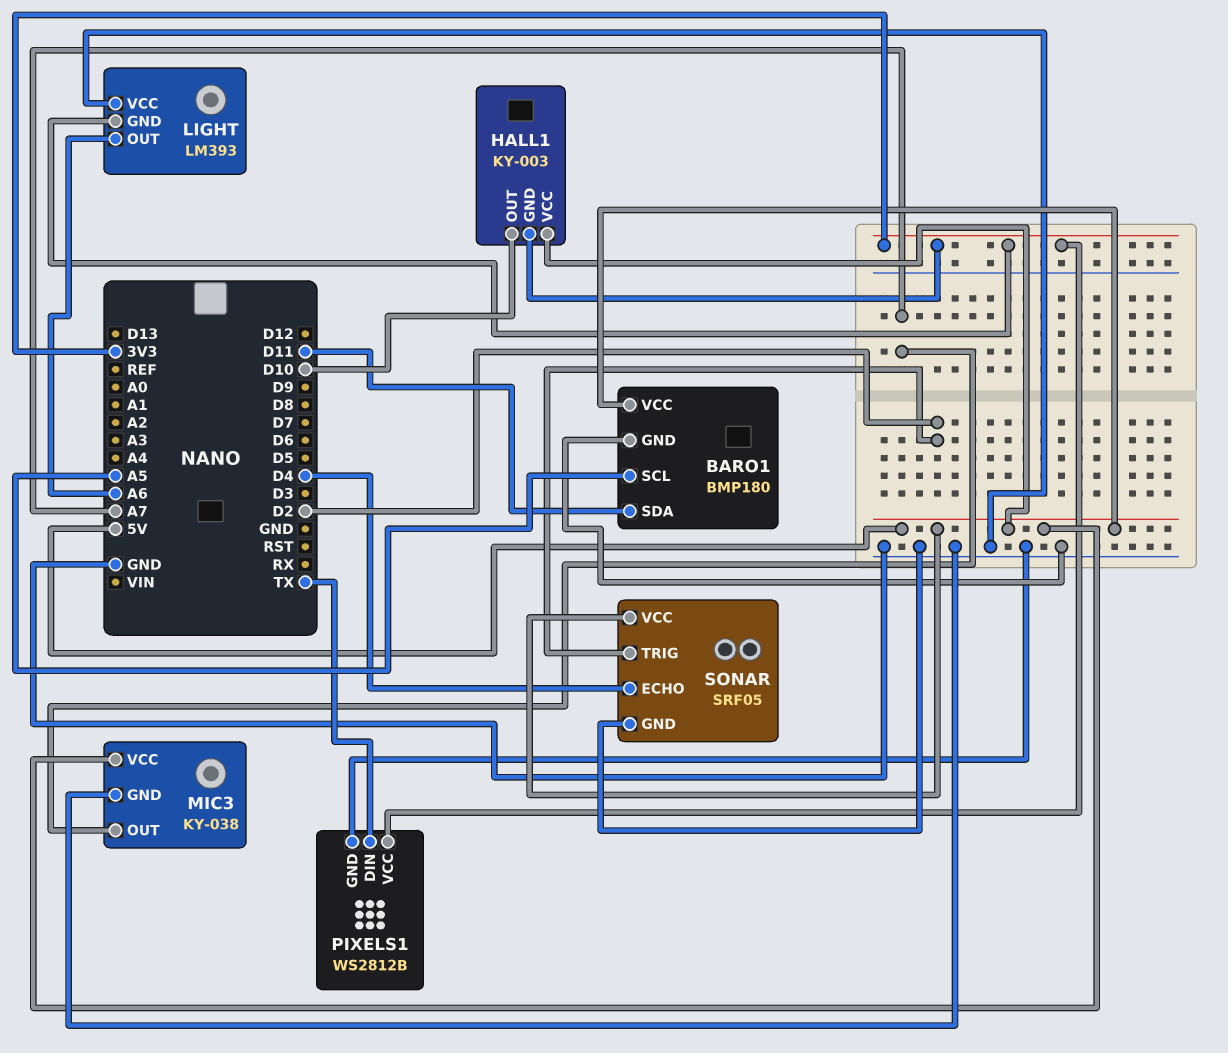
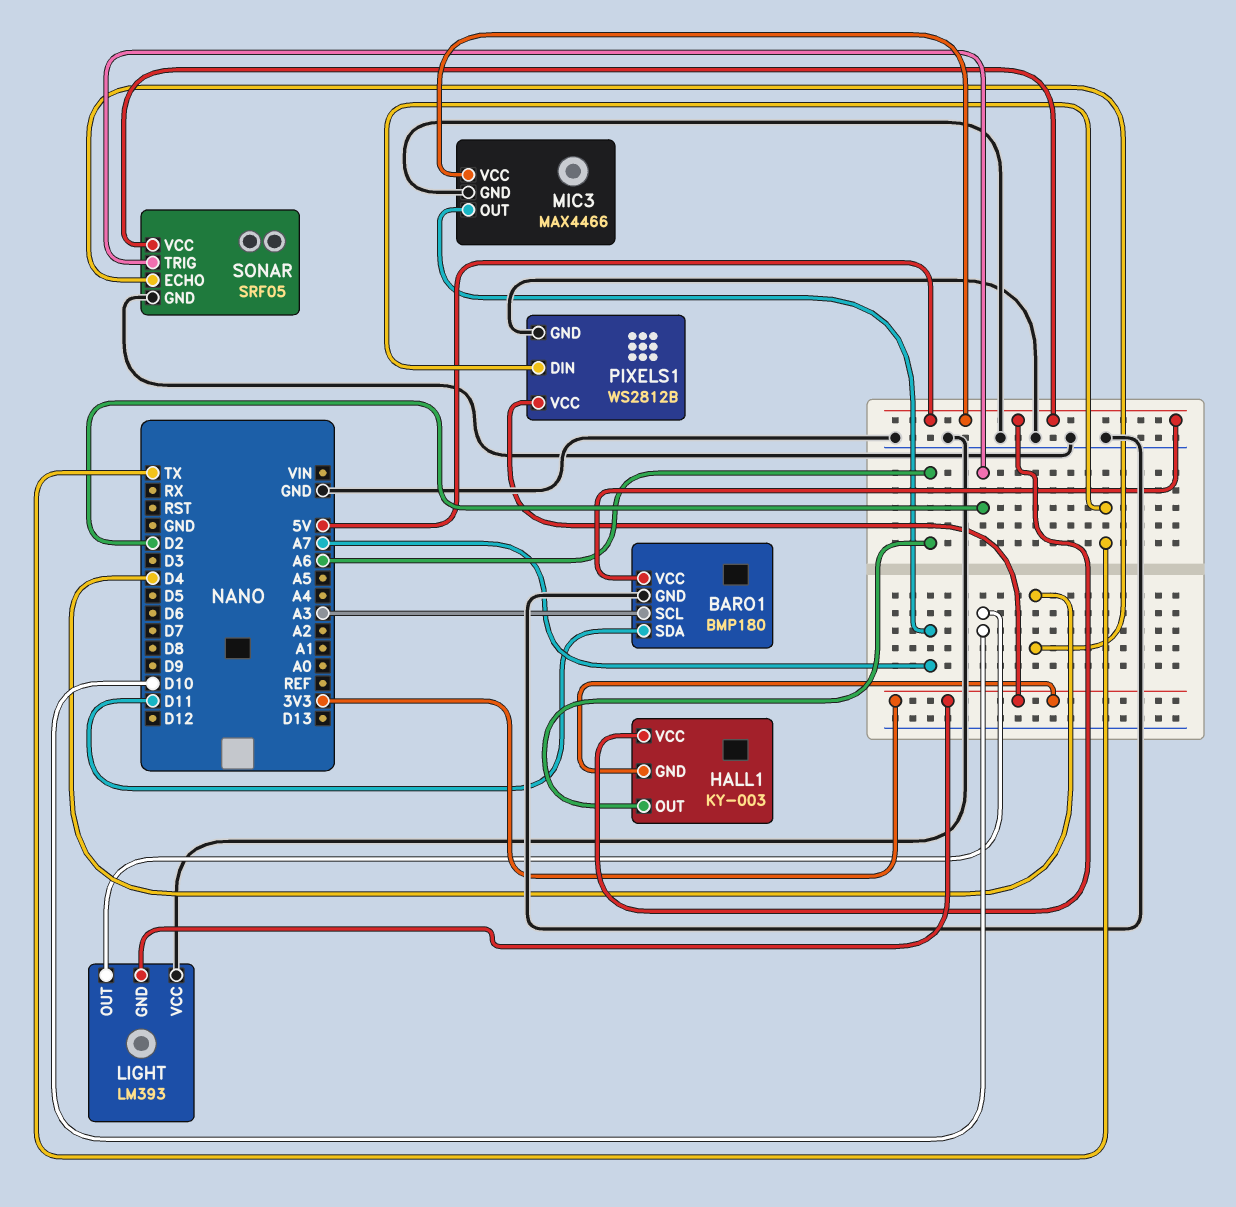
BARO1 pin SCL: A5 -> A3
HALL1 pin OUT: D10 -> A6
LIGHT pin OUT: A6 -> D10
MIC3: KY-038 -> MAX4466

